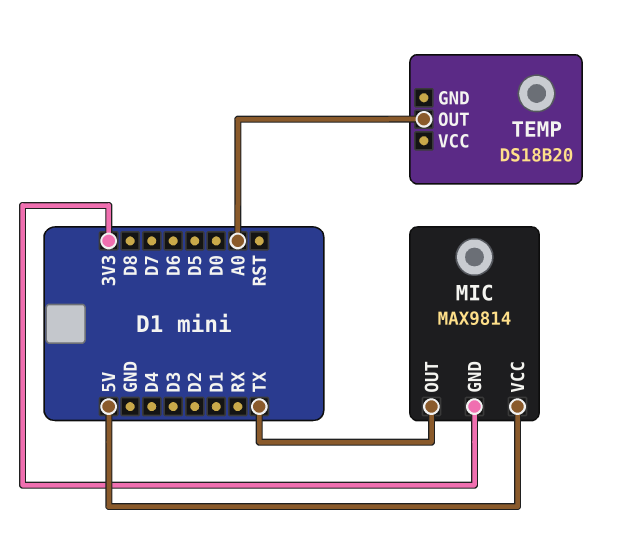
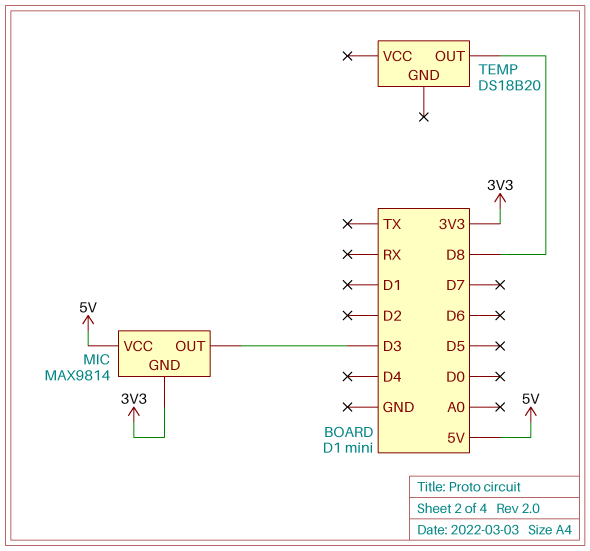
MIC pin OUT: TX -> D3
TEMP pin OUT: A0 -> D8

